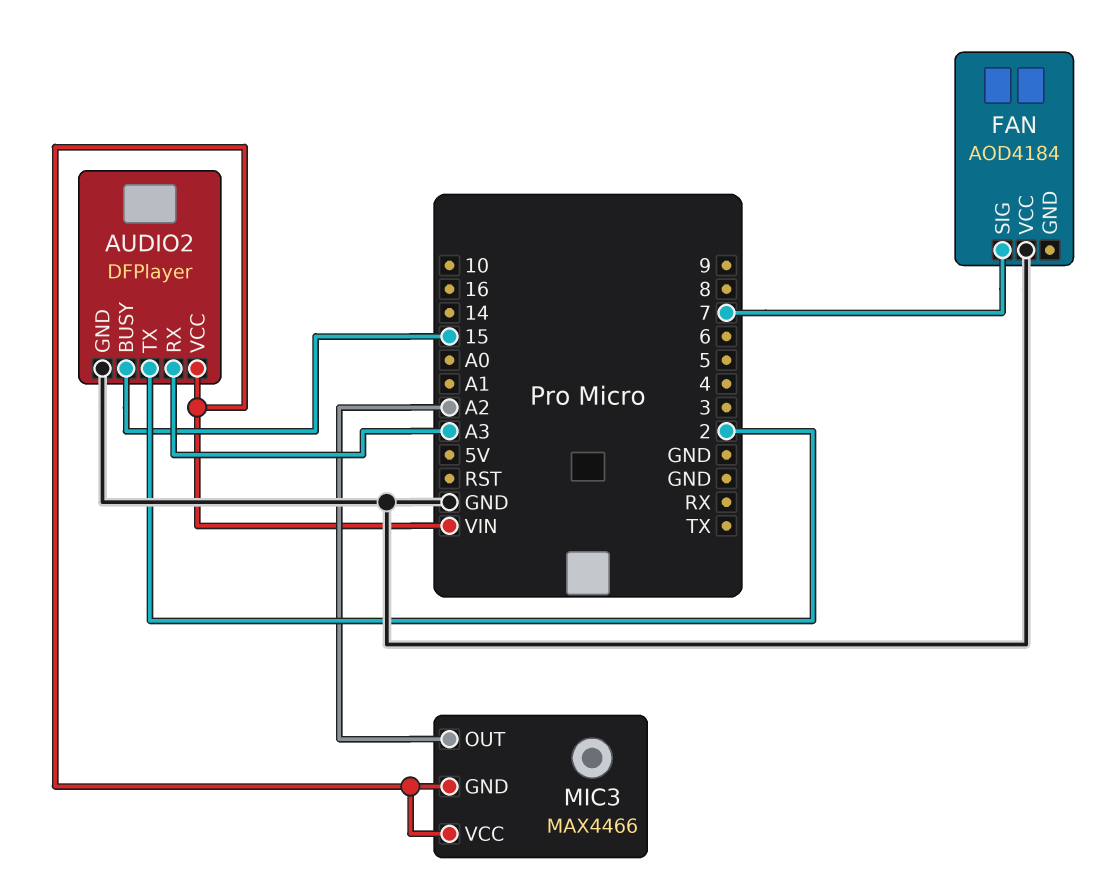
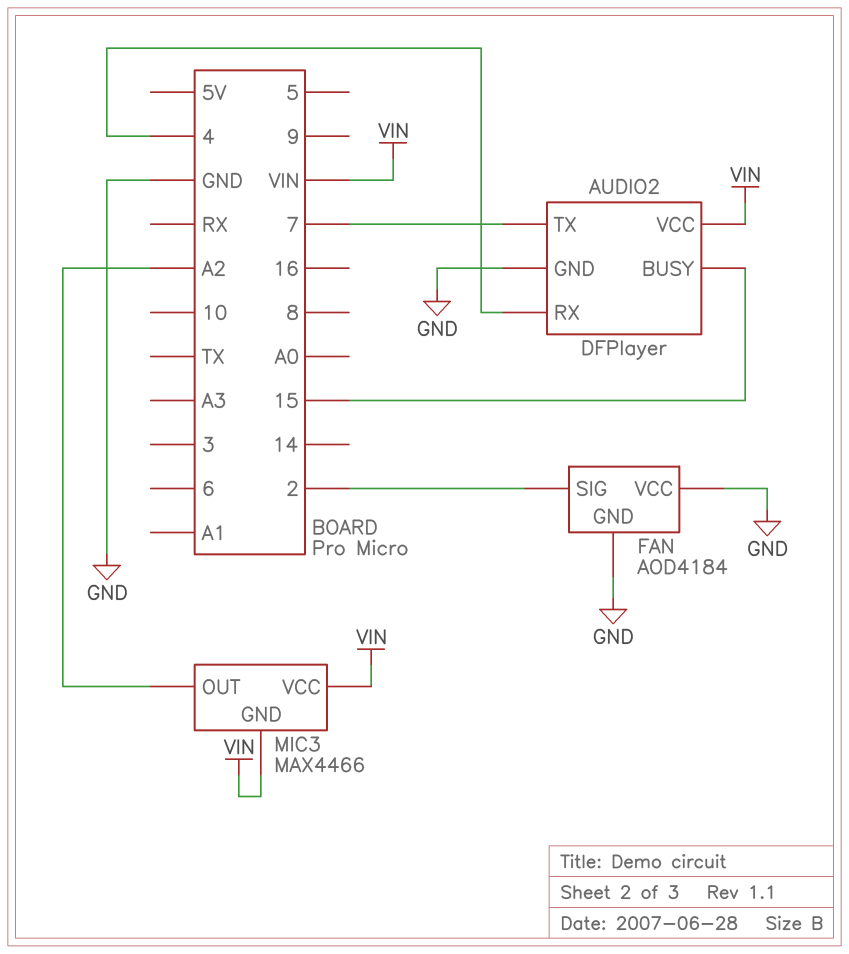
AUDIO2 pin RX: A3 -> 4
AUDIO2 pin TX: 2 -> 7
FAN pin GND: none -> GND
FAN pin SIG: 7 -> 2

